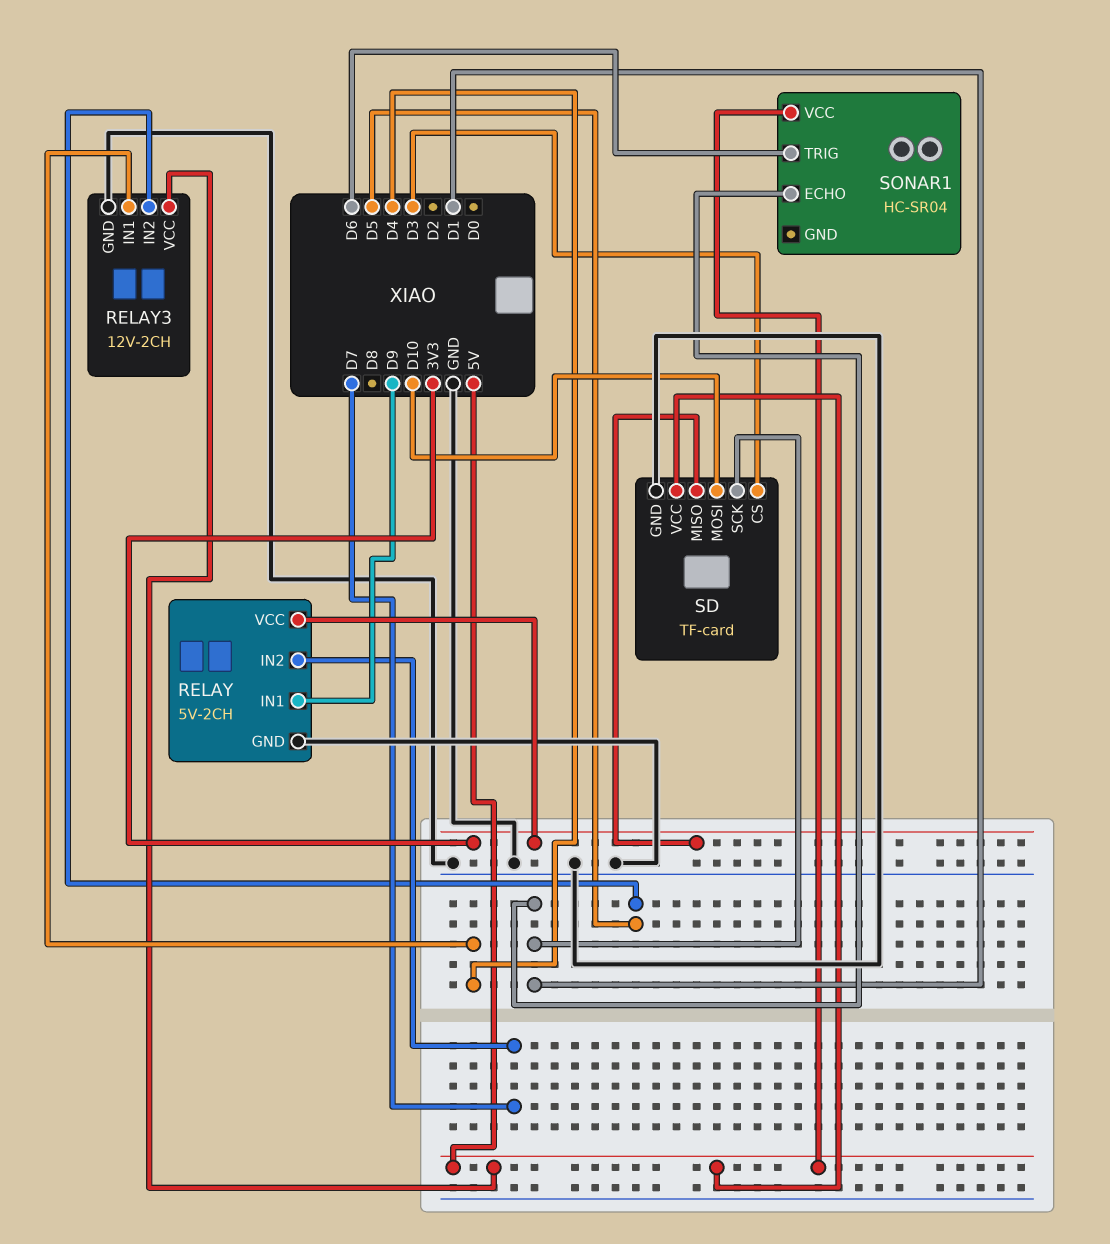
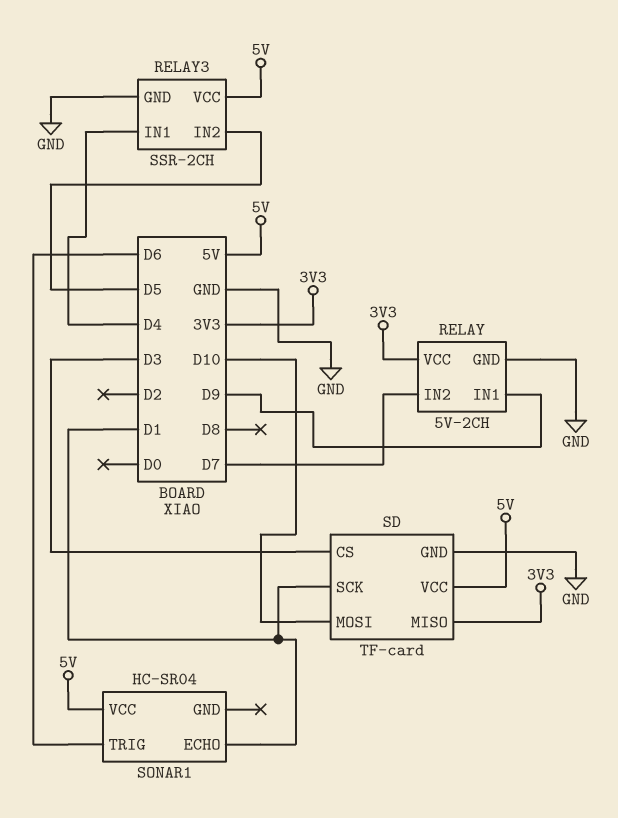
RELAY3: 12V-2CH -> SSR-2CH

